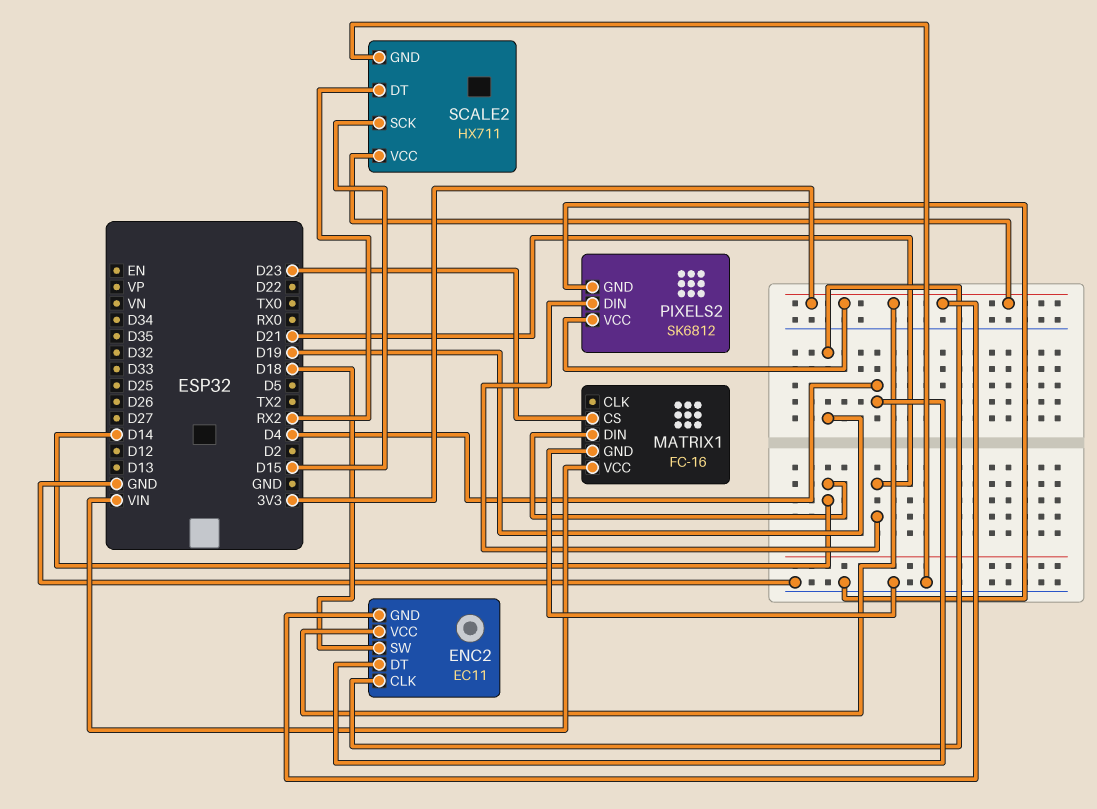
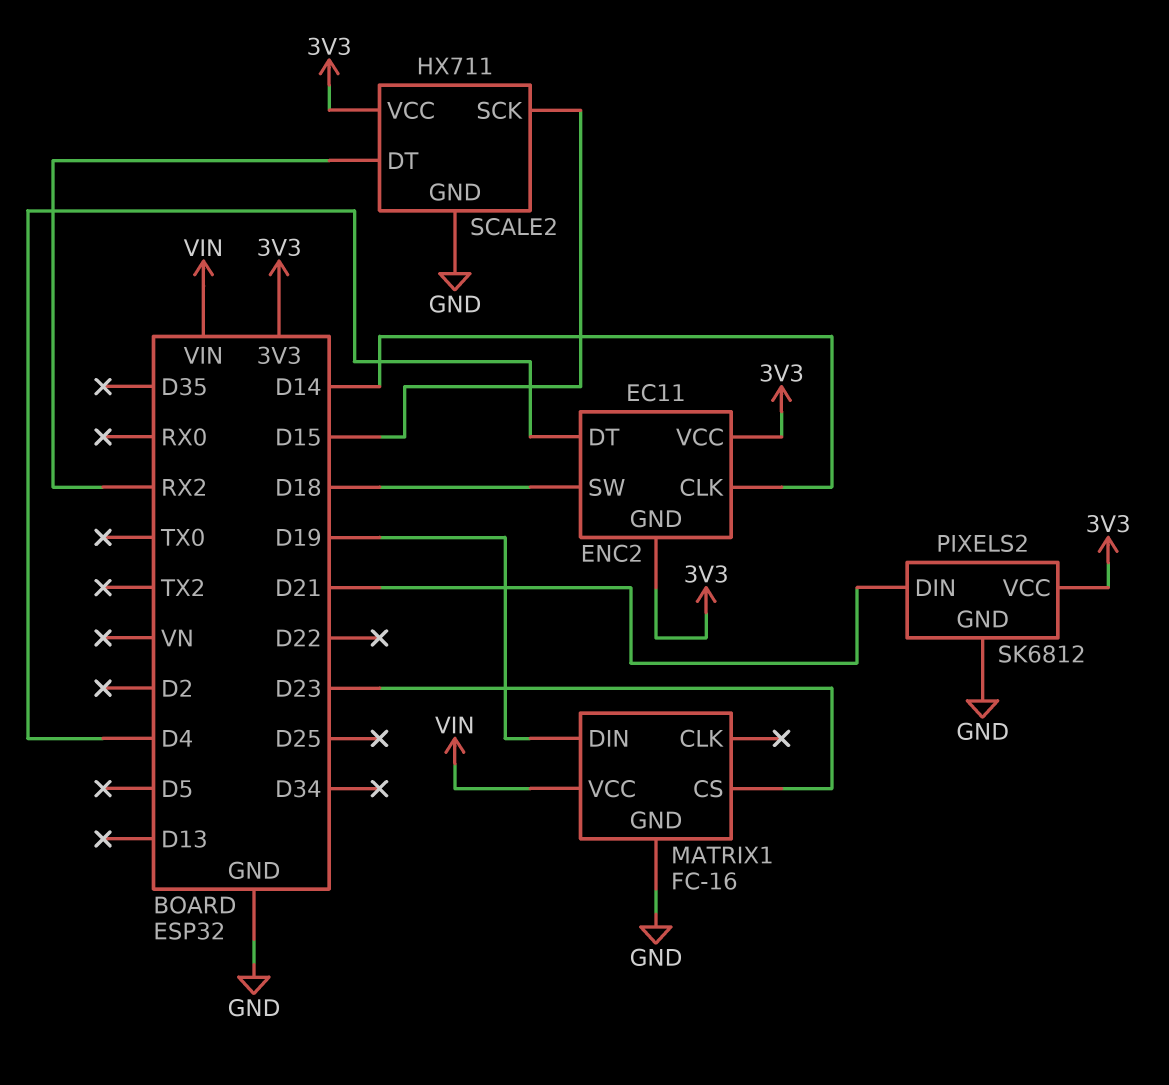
ENC2 pin CLK: D19 -> D14
MATRIX1 pin DIN: D14 -> D19

